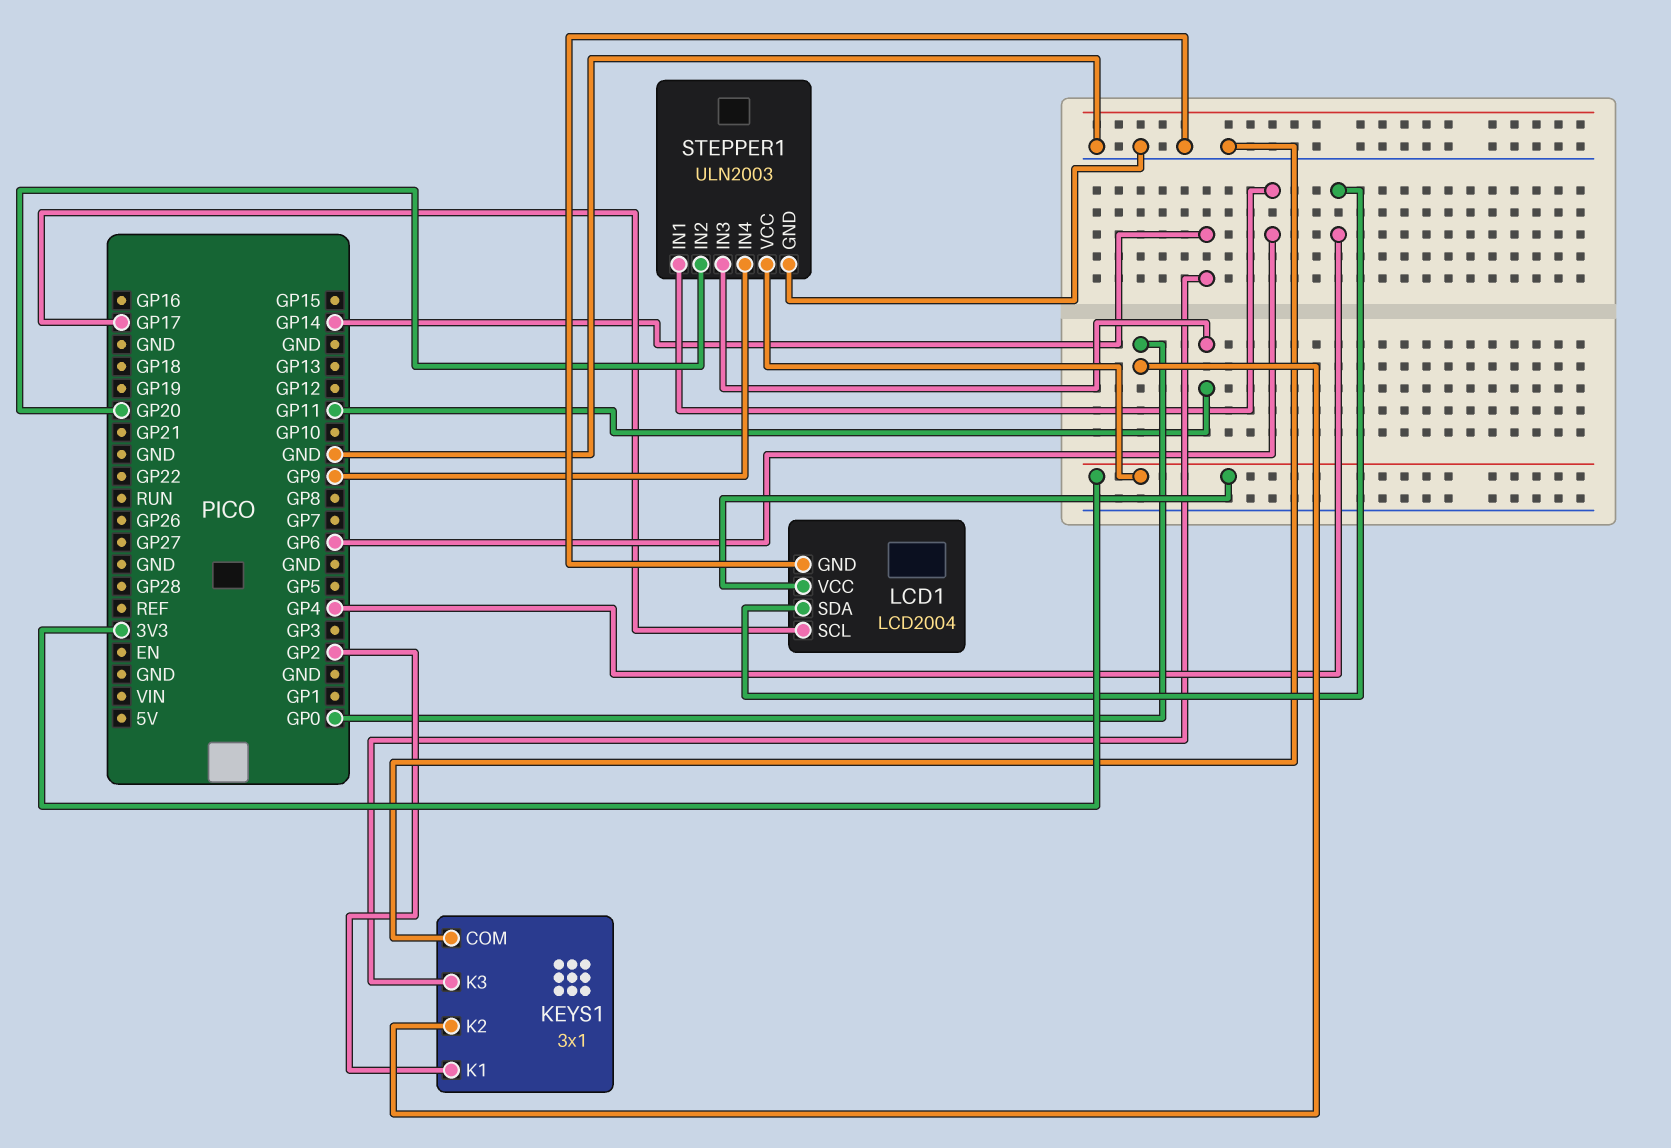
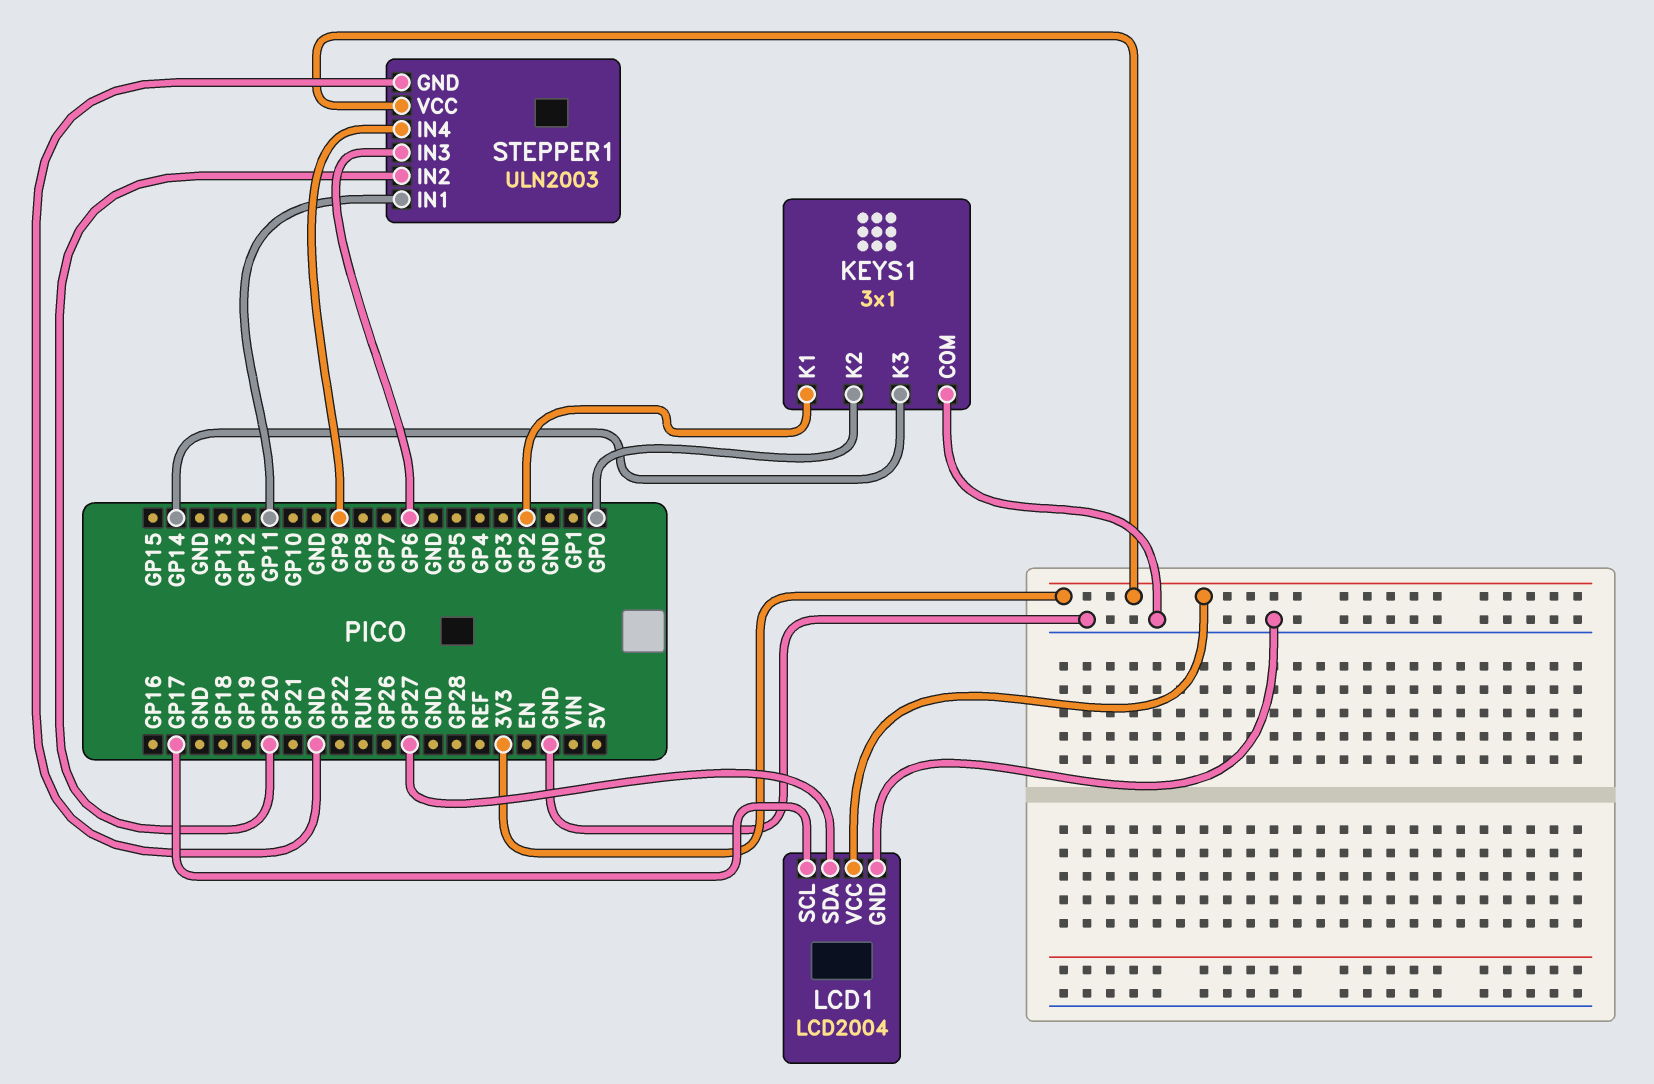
LCD1 pin SDA: GP4 -> GP27
STEPPER1 pin IN1: GP6 -> GP11
STEPPER1 pin IN3: GP11 -> GP6

